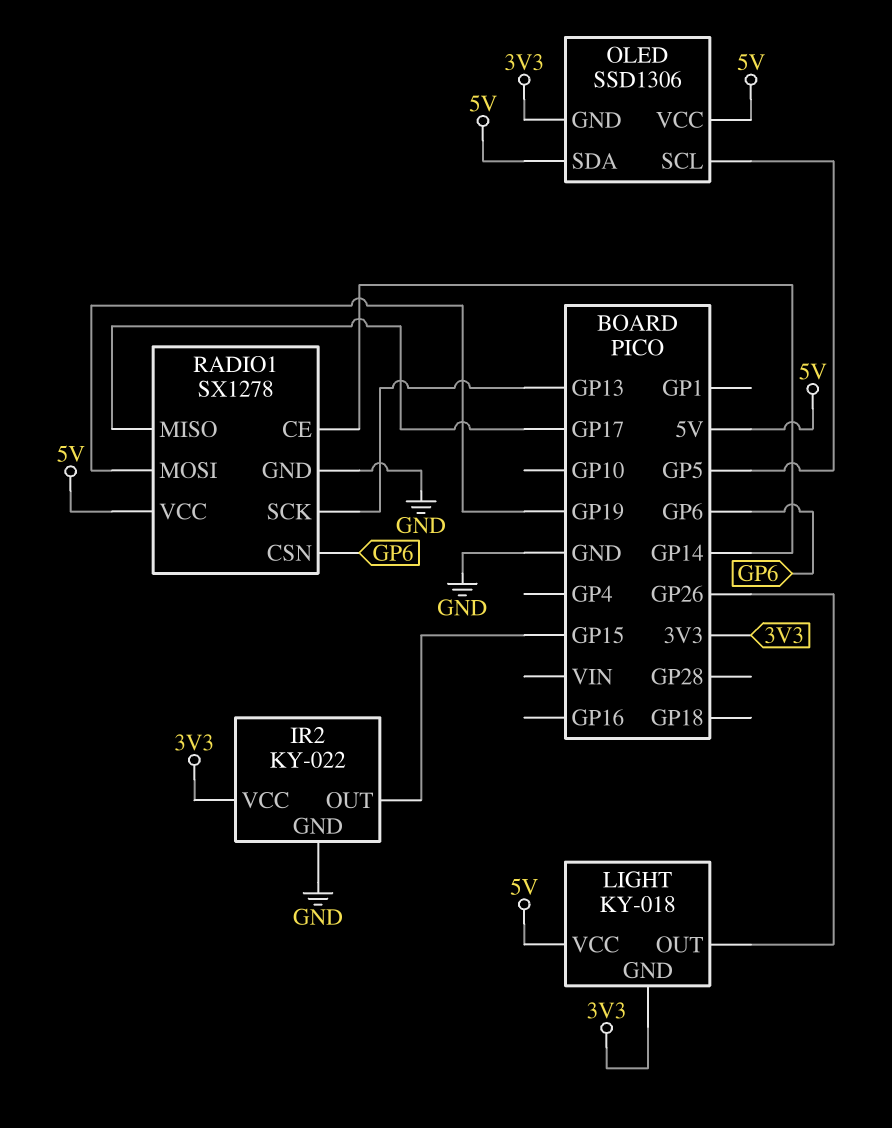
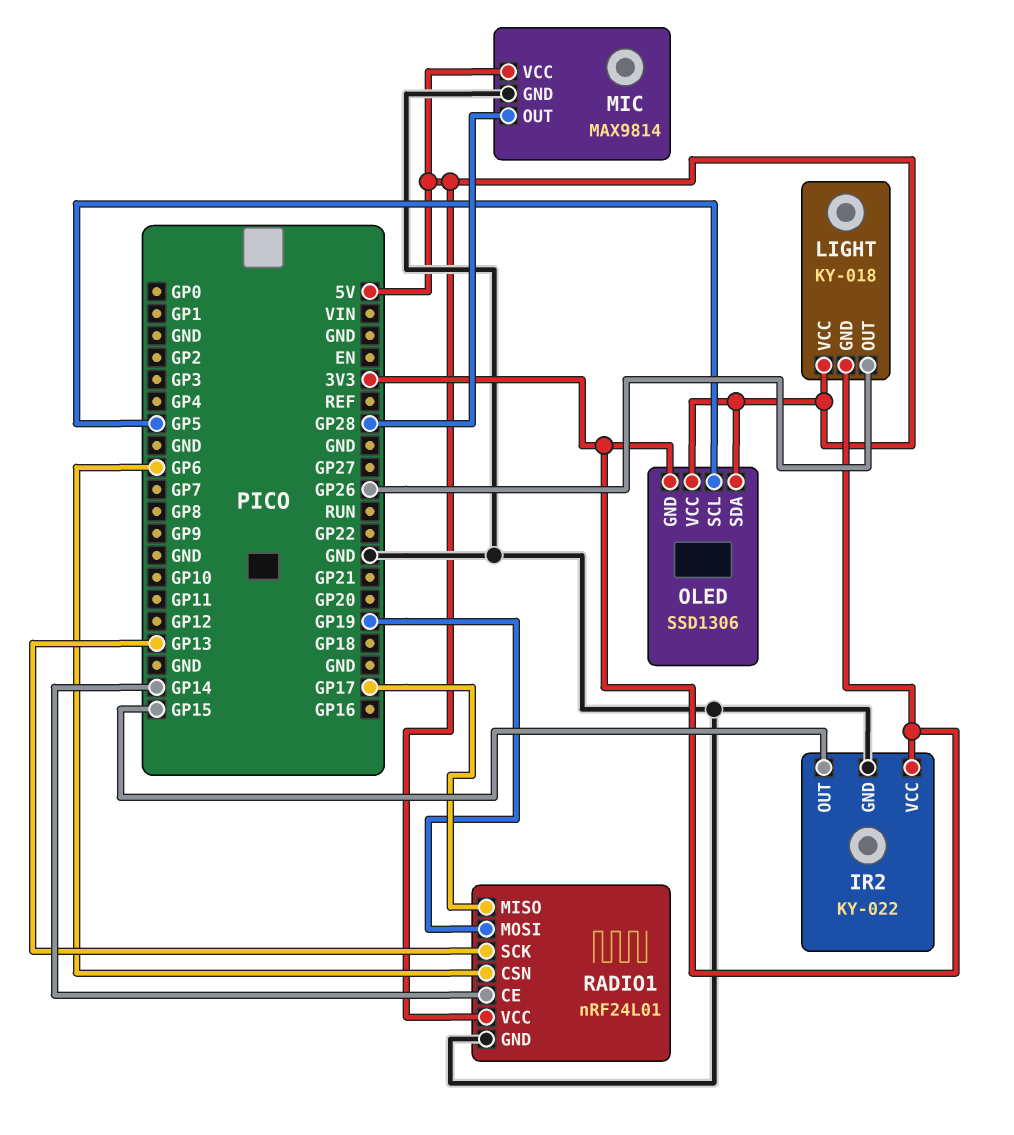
MIC: none -> MAX9814
MIC pin GND: none -> GND
MIC pin OUT: none -> GP28
MIC pin VCC: none -> 5V
RADIO1: SX1278 -> nRF24L01

